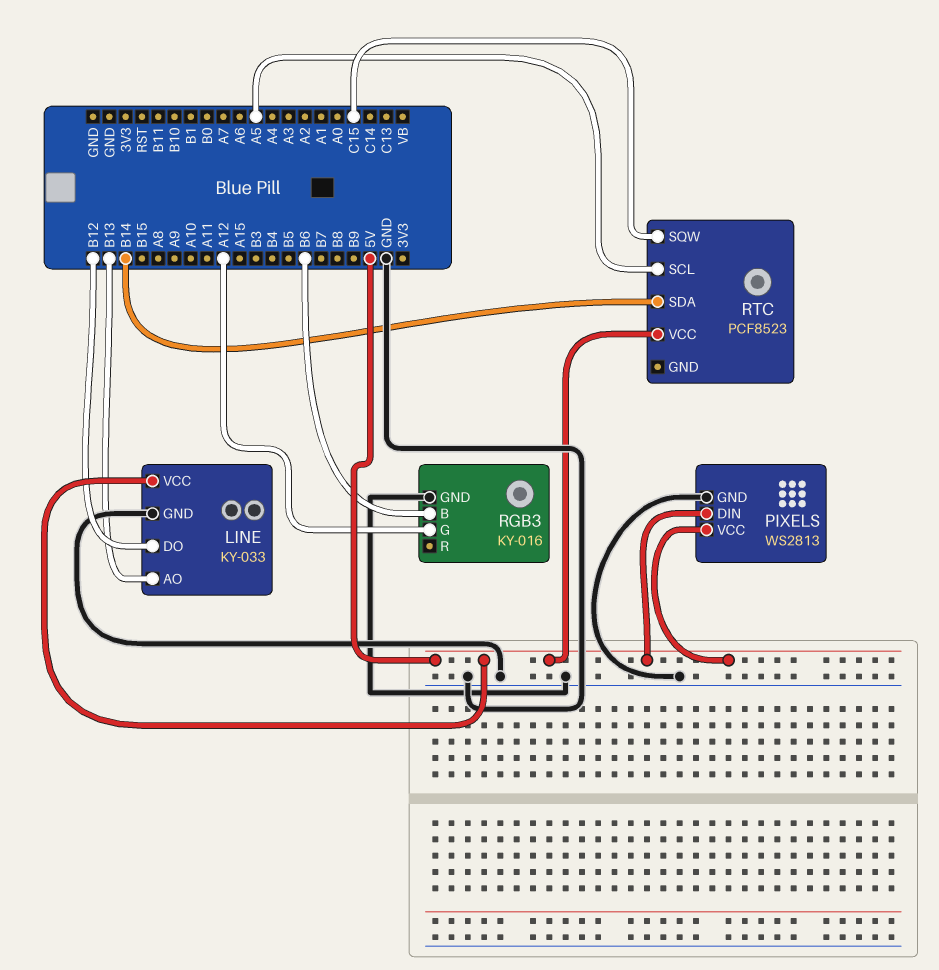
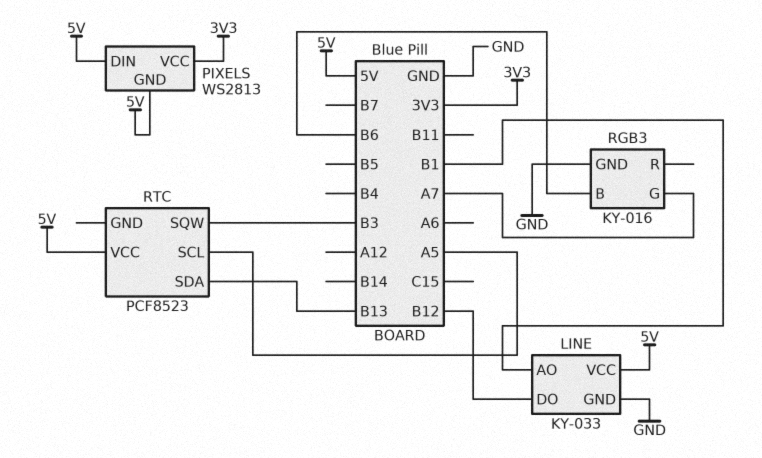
LINE pin AO: B13 -> B1
PIXELS pin GND: GND -> 5V
PIXELS pin VCC: 5V -> 3V3
RGB3 pin G: A12 -> A7
RTC pin SDA: B14 -> B13
RTC pin SQW: C15 -> B3

